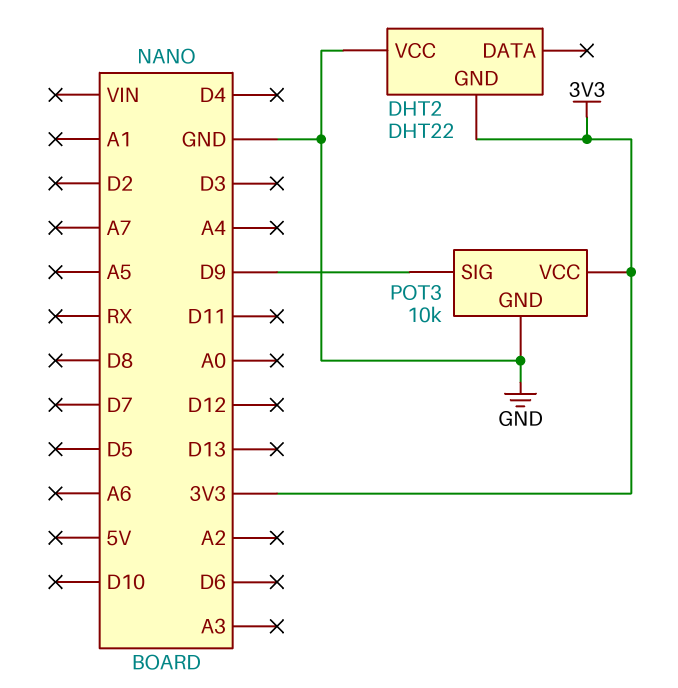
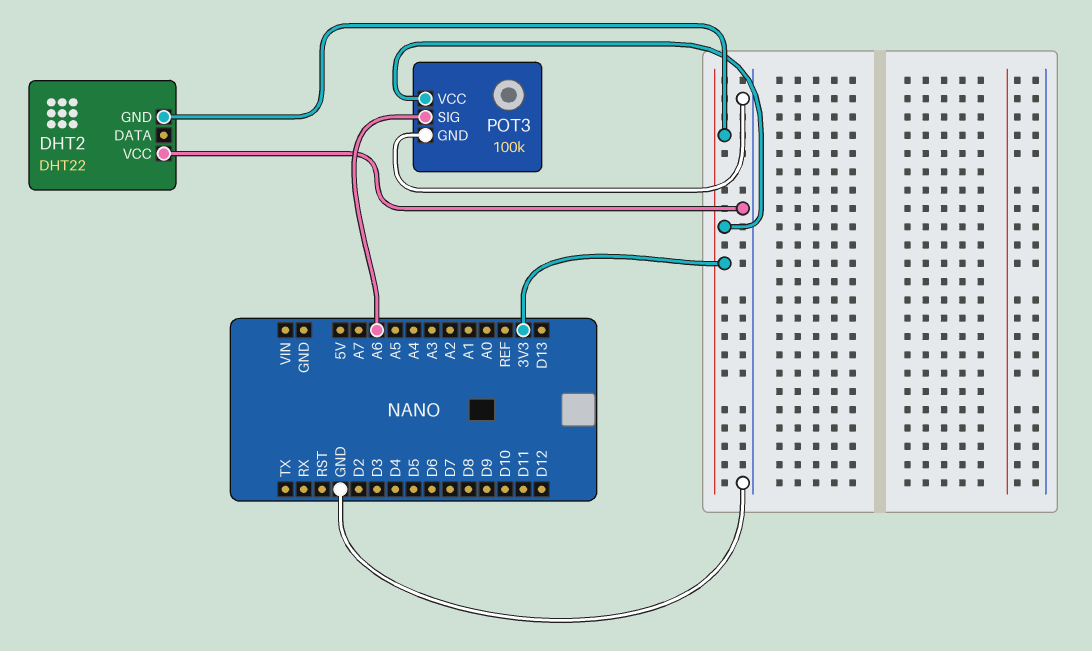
POT3: 10k -> 100k
POT3 pin SIG: D9 -> A6

